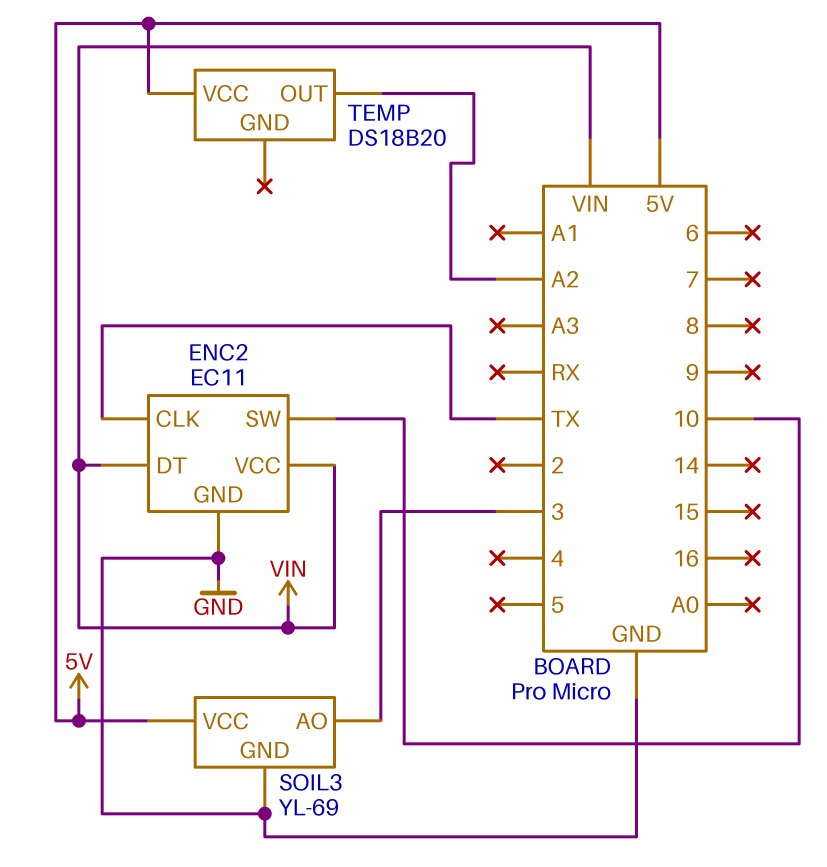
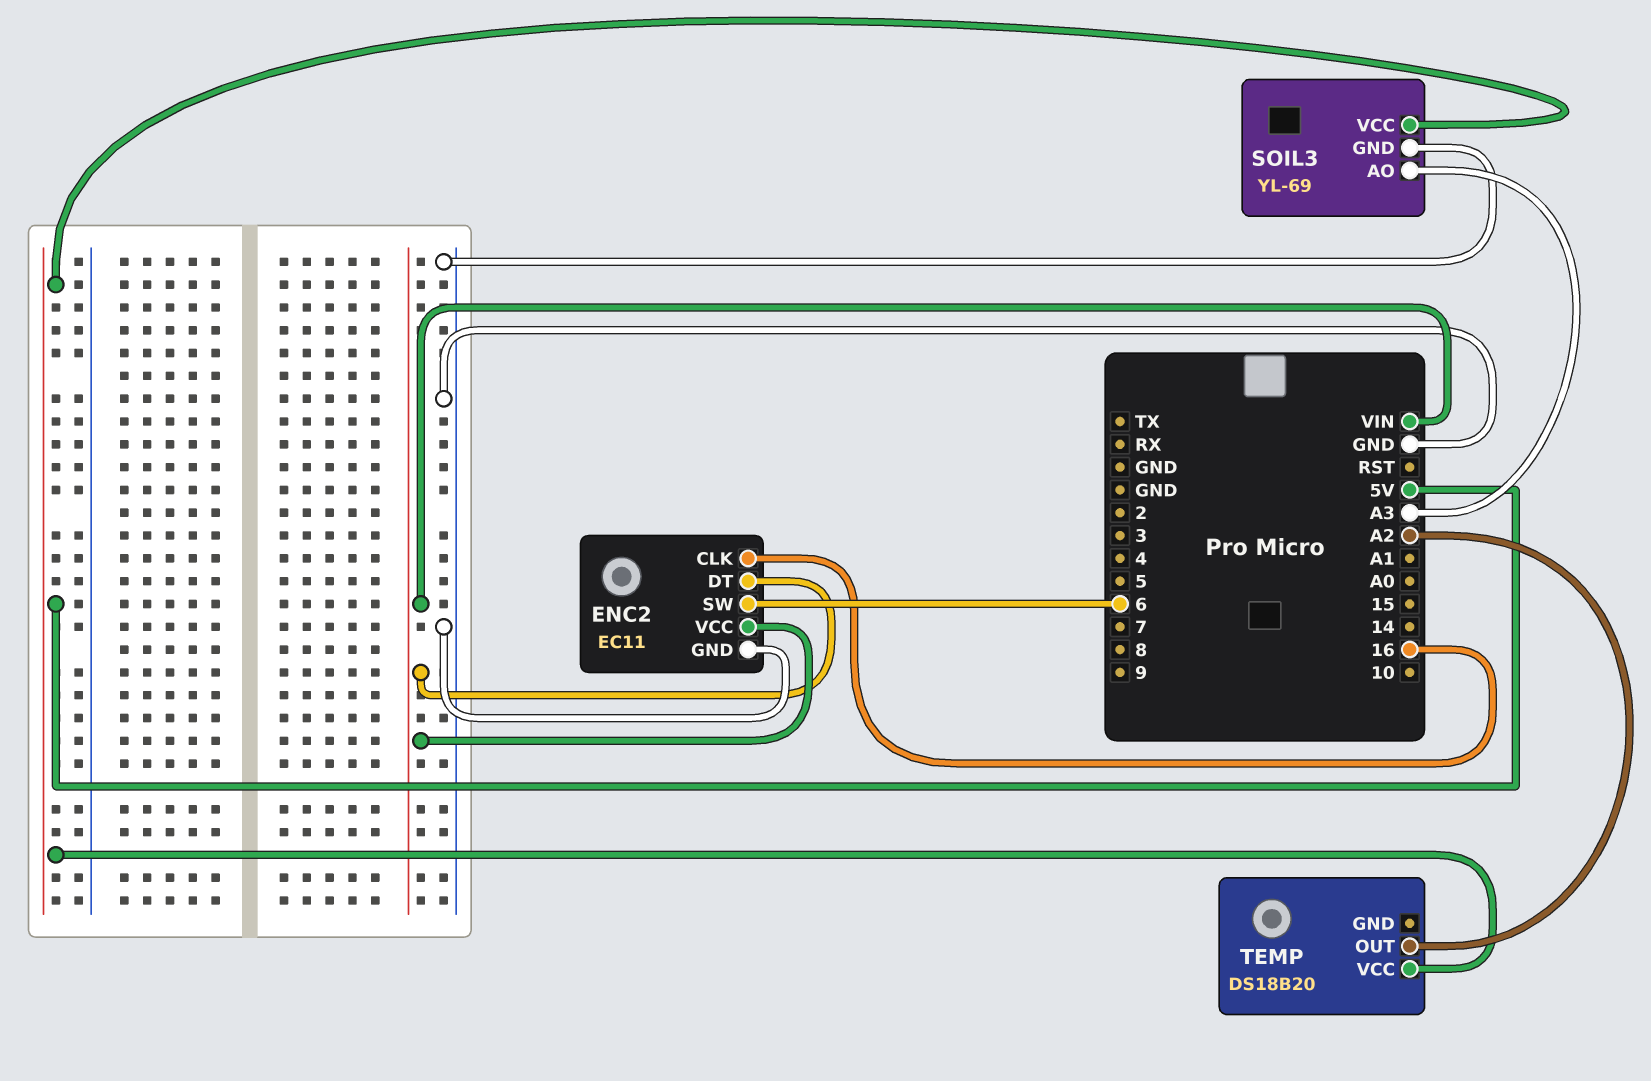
ENC2 pin CLK: TX -> 16
ENC2 pin SW: 10 -> 6
SOIL3 pin AO: 3 -> A3

